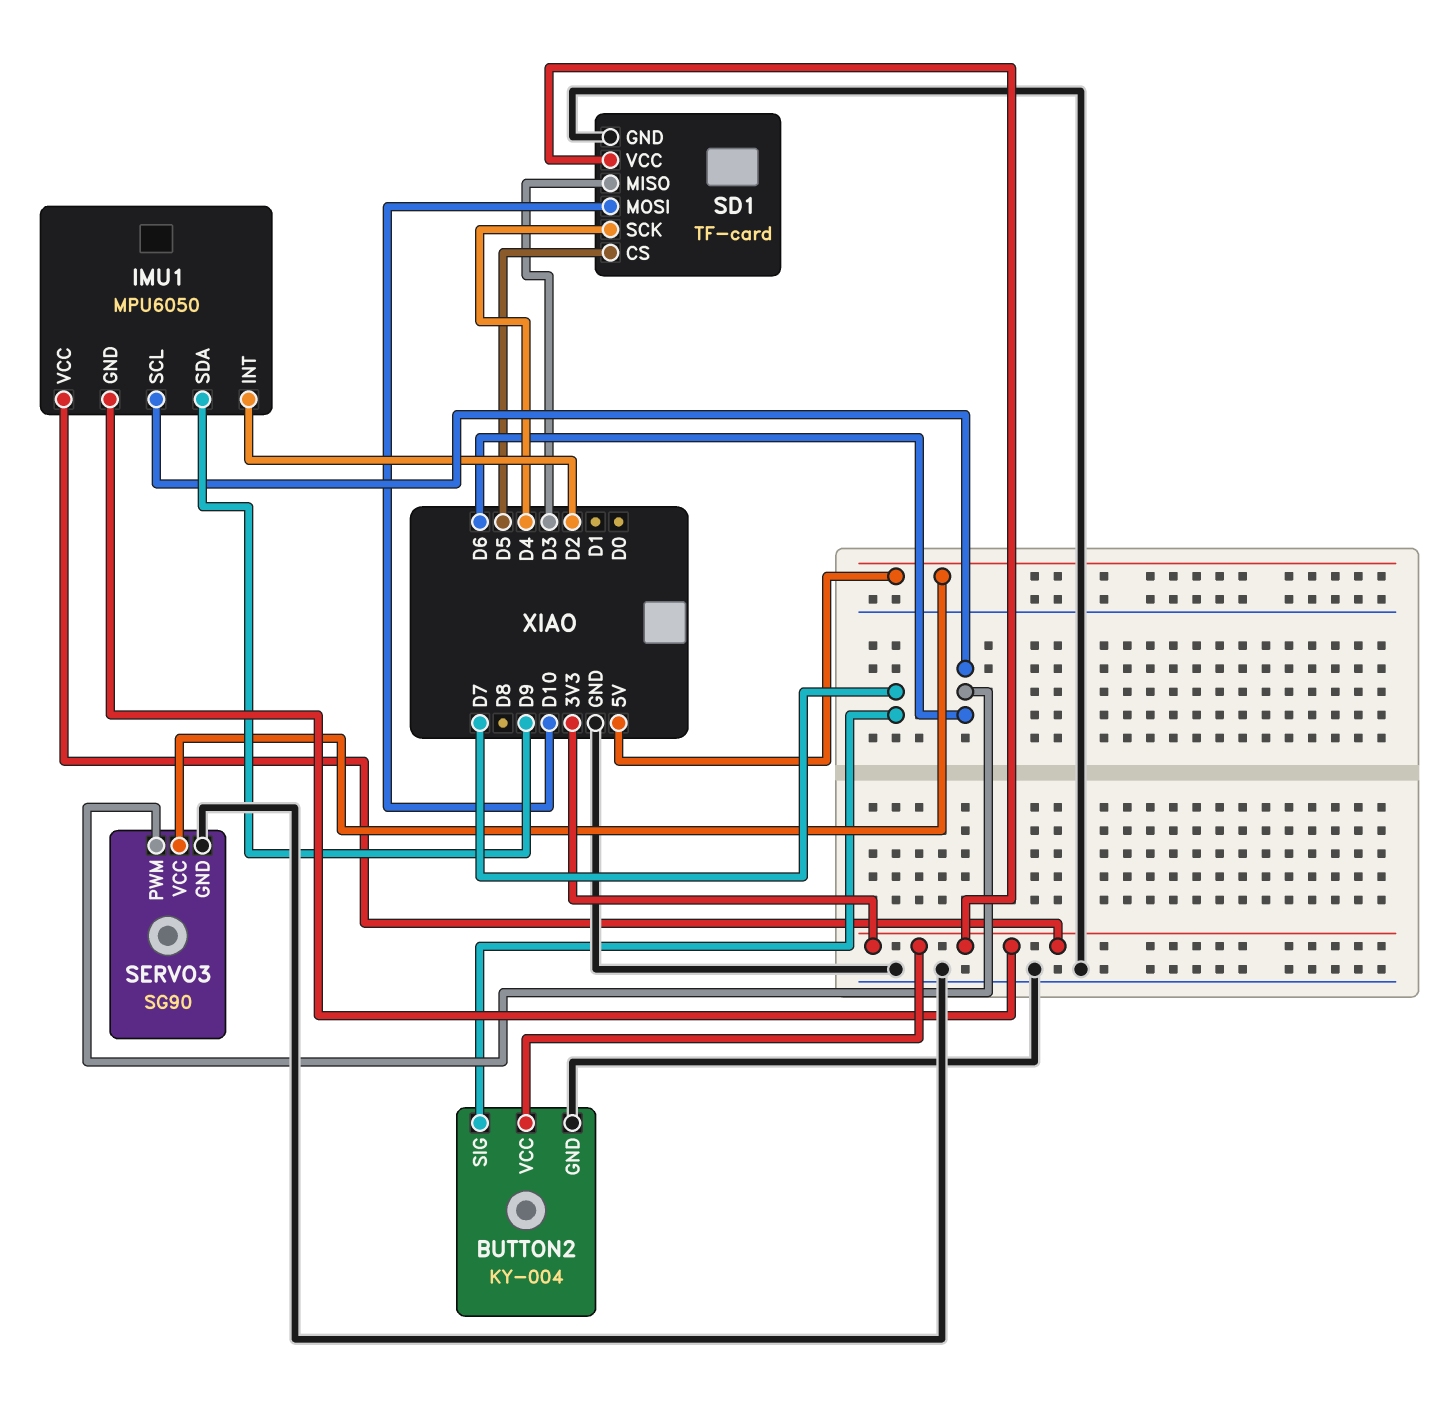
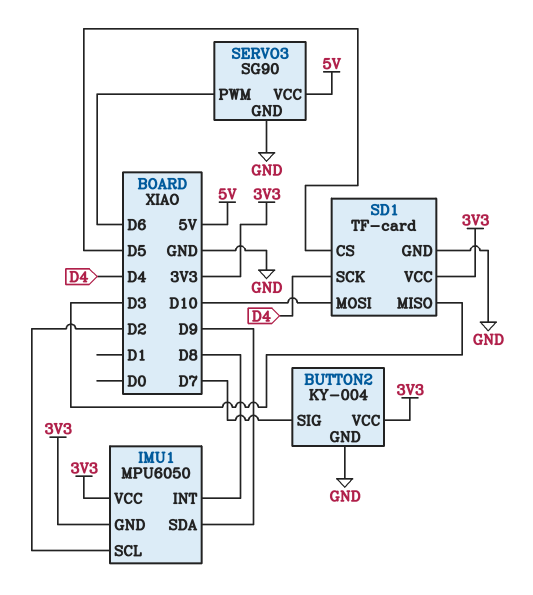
IMU1 pin INT: D2 -> D8
IMU1 pin SCL: D6 -> D2

